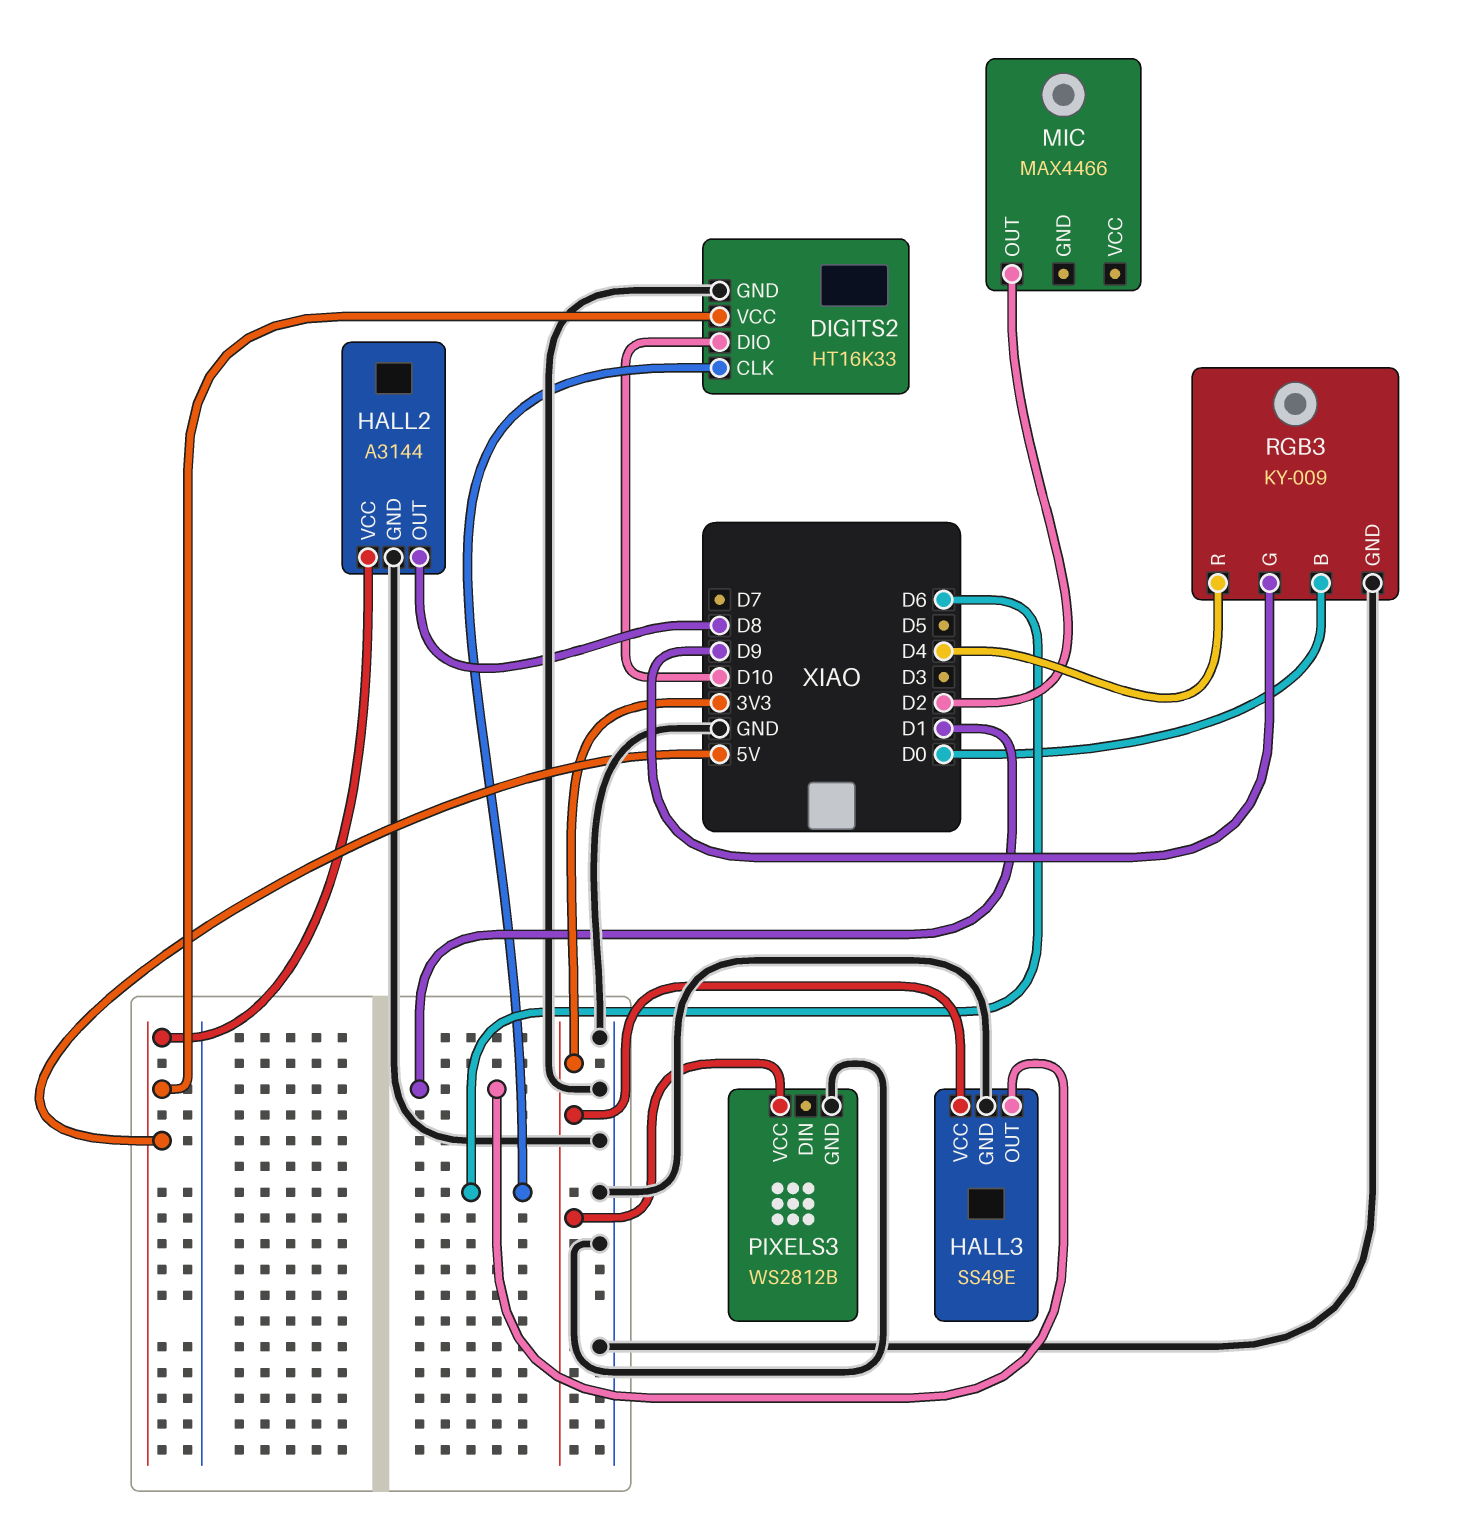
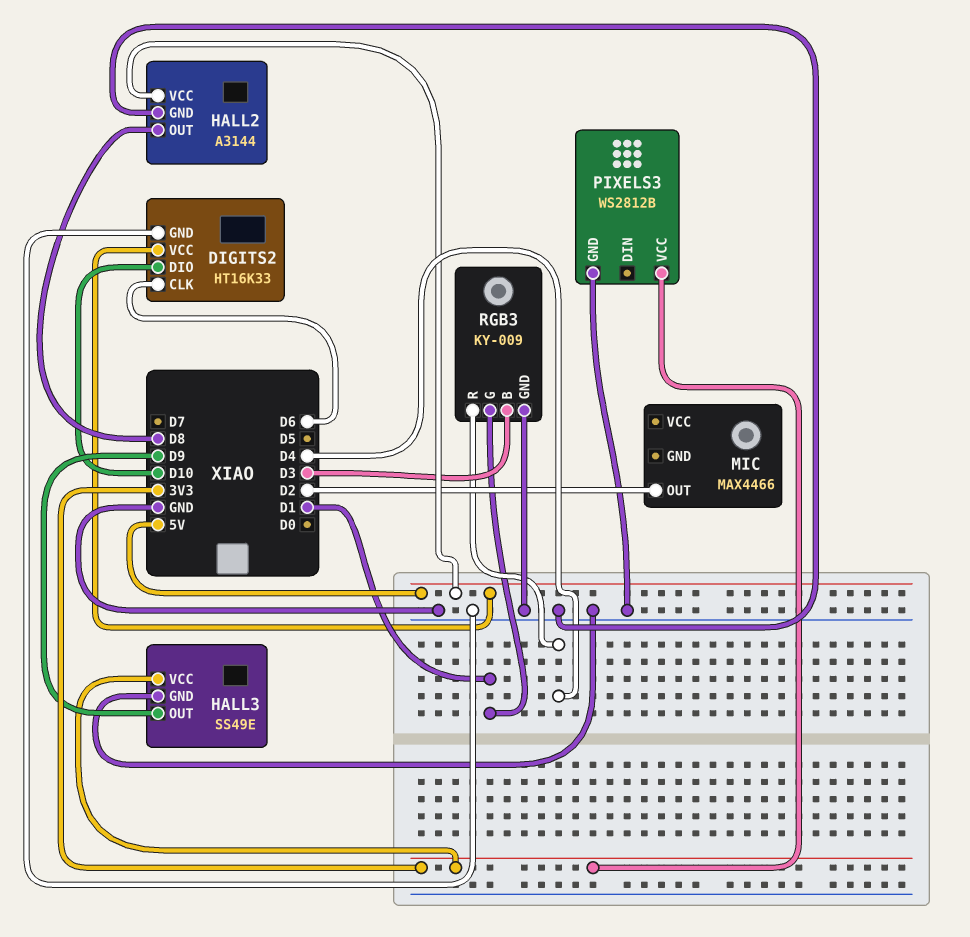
HALL3 pin OUT: D1 -> D9
RGB3 pin B: D0 -> D3
RGB3 pin G: D9 -> D1

